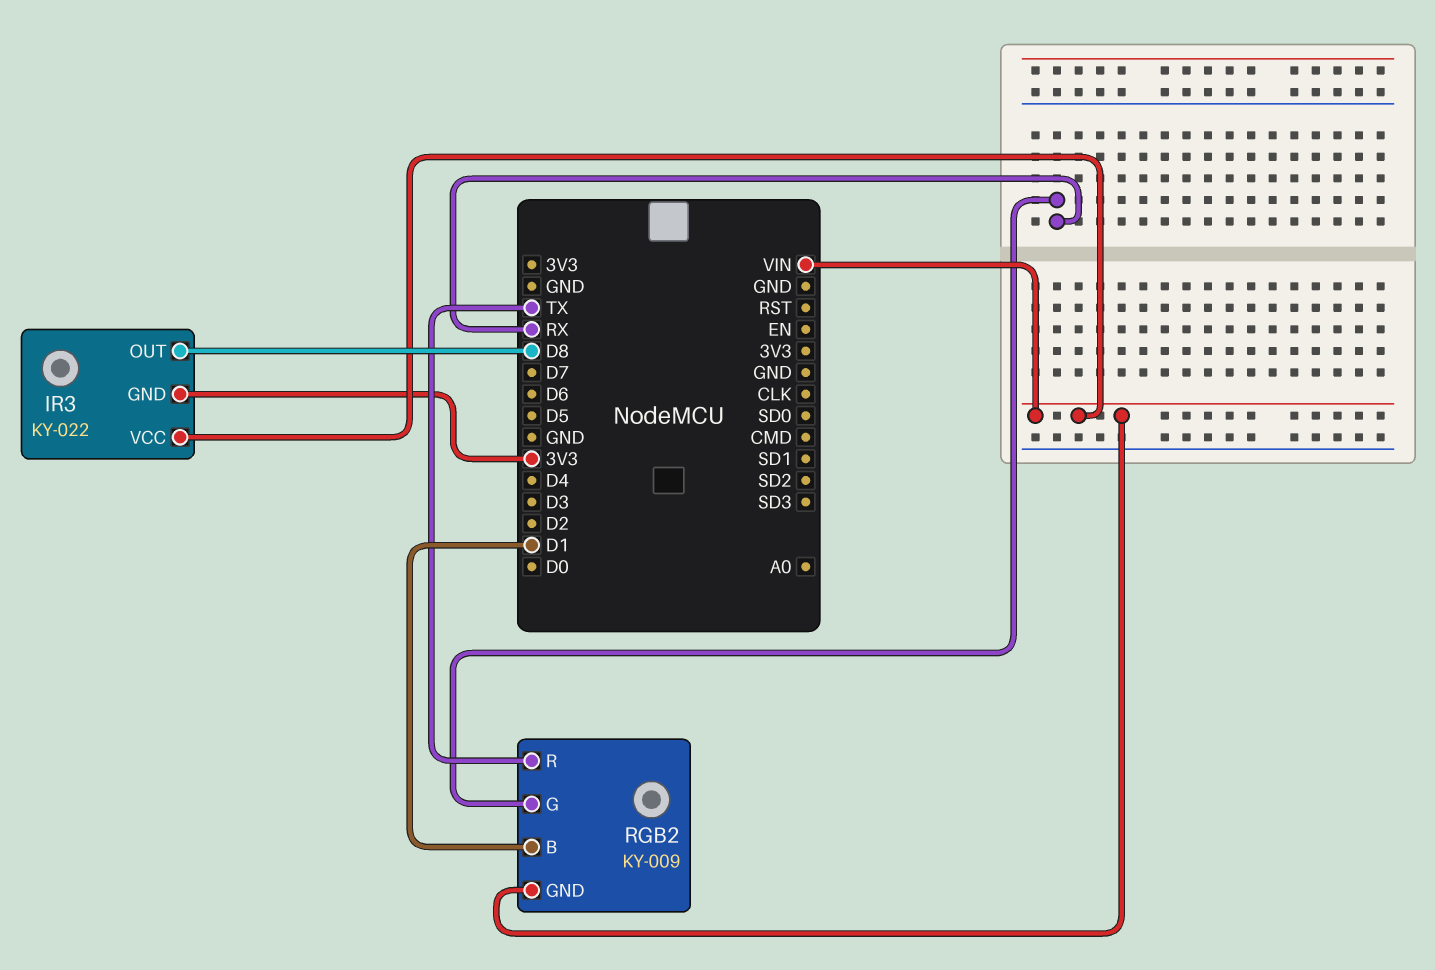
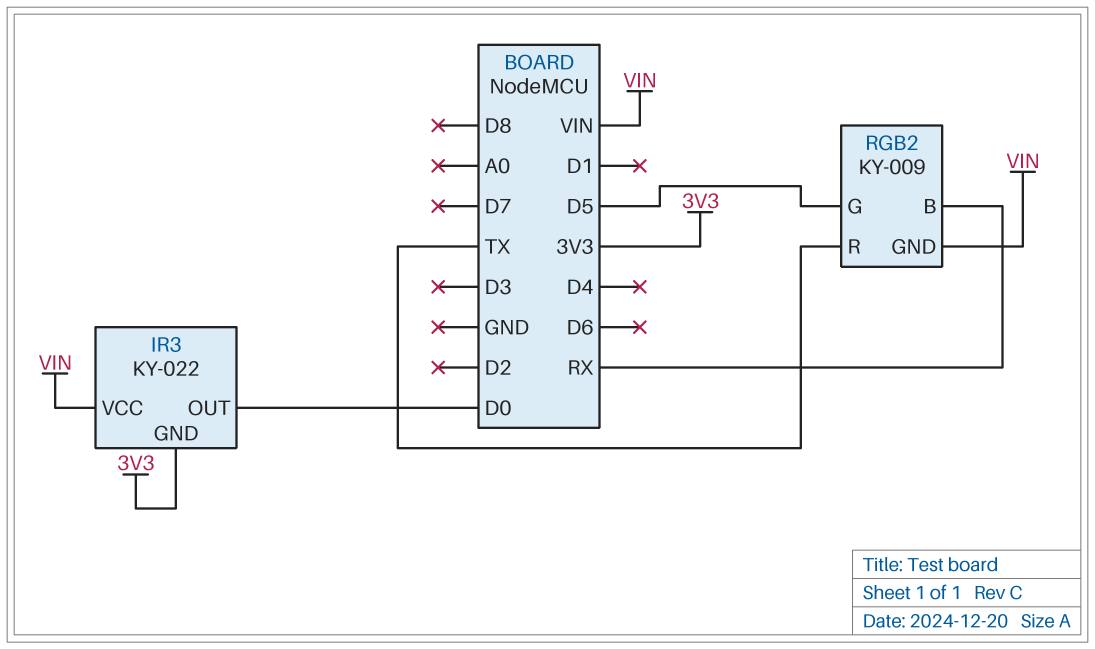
IR3 pin OUT: D8 -> D0
RGB2 pin B: D1 -> RX
RGB2 pin G: RX -> D5

